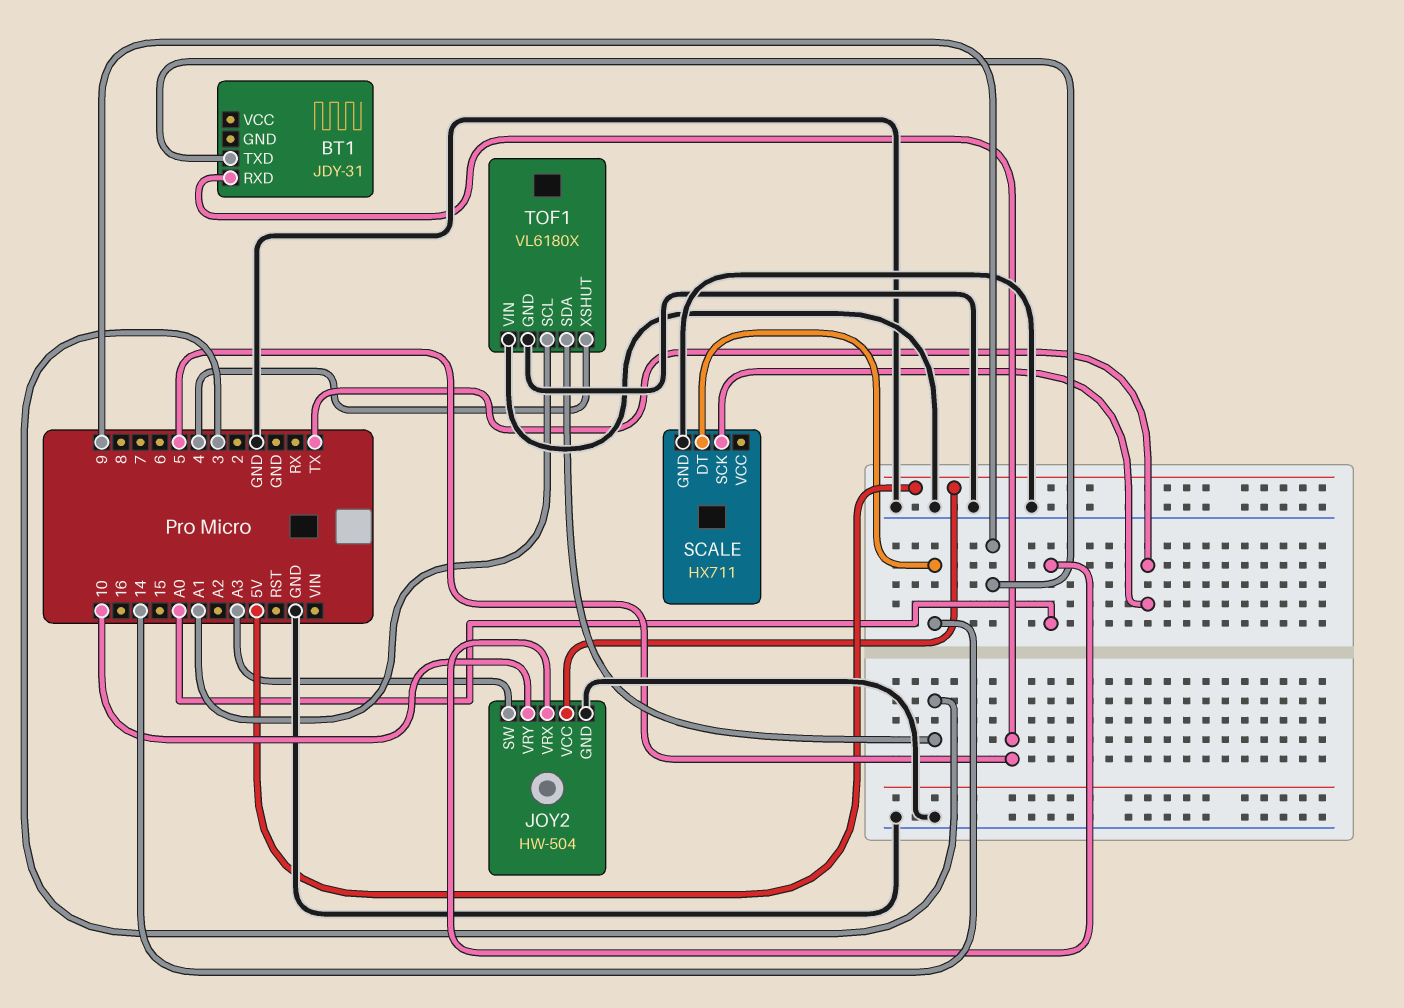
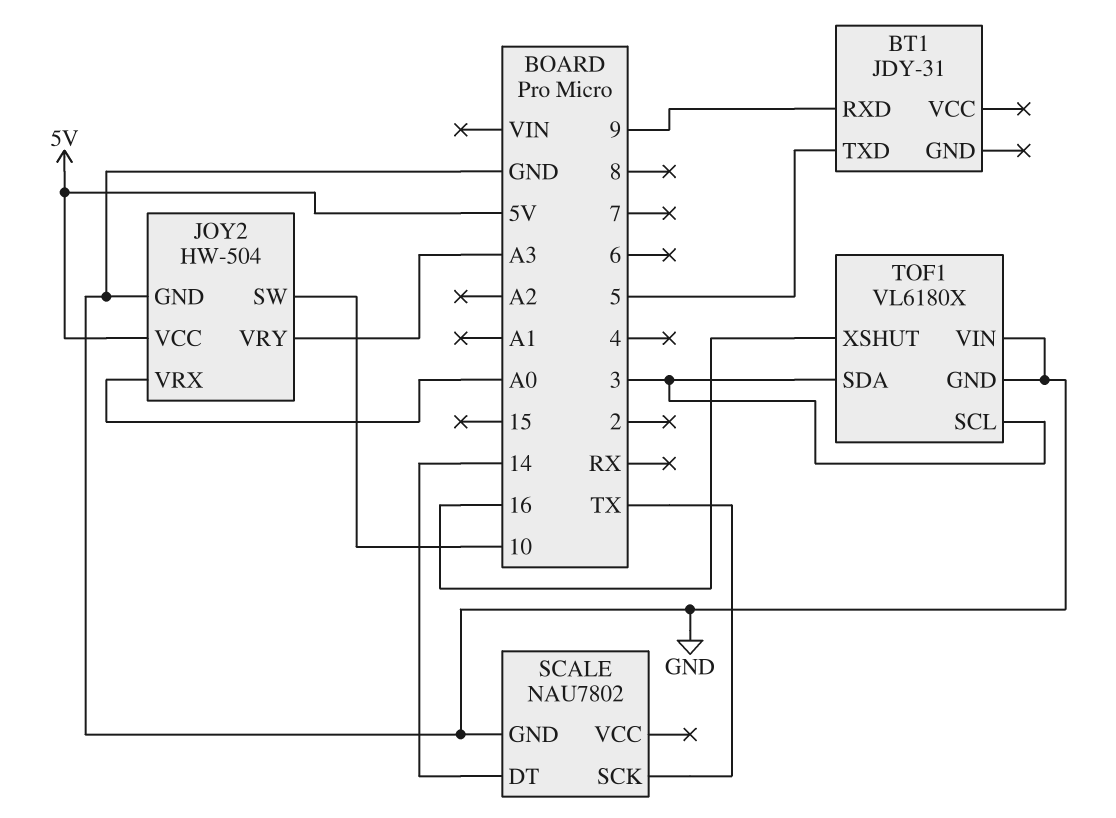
BT1 pin RXD: 5 -> 9
BT1 pin TXD: 9 -> 5
JOY2 pin SW: A3 -> 10
JOY2 pin VRY: 10 -> A3
SCALE: HX711 -> NAU7802
TOF1 pin SCL: A1 -> 3
TOF1 pin XSHUT: 4 -> 16

